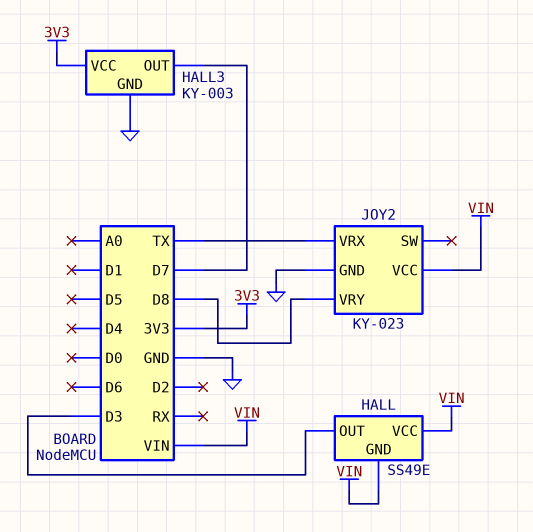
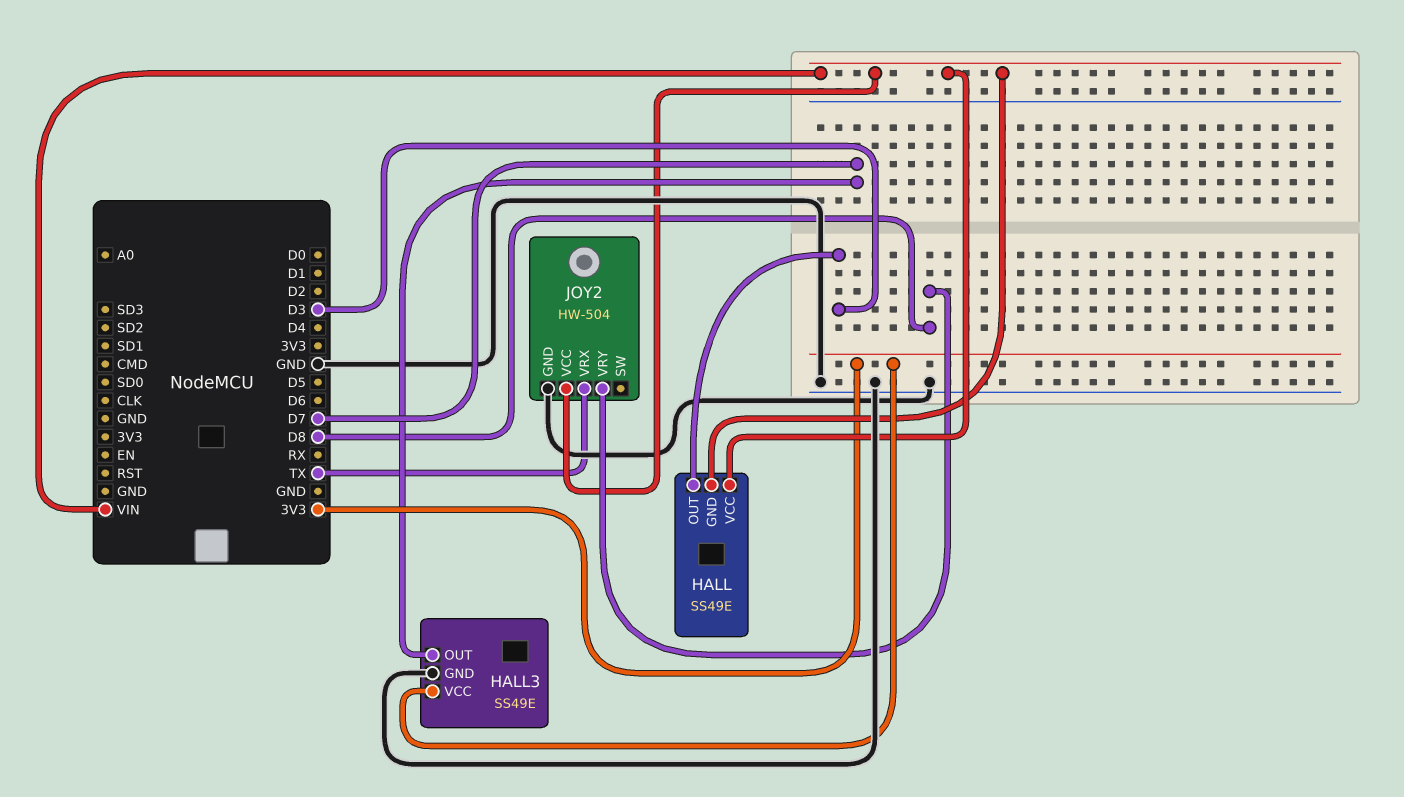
HALL3: KY-003 -> SS49E
JOY2: KY-023 -> HW-504

